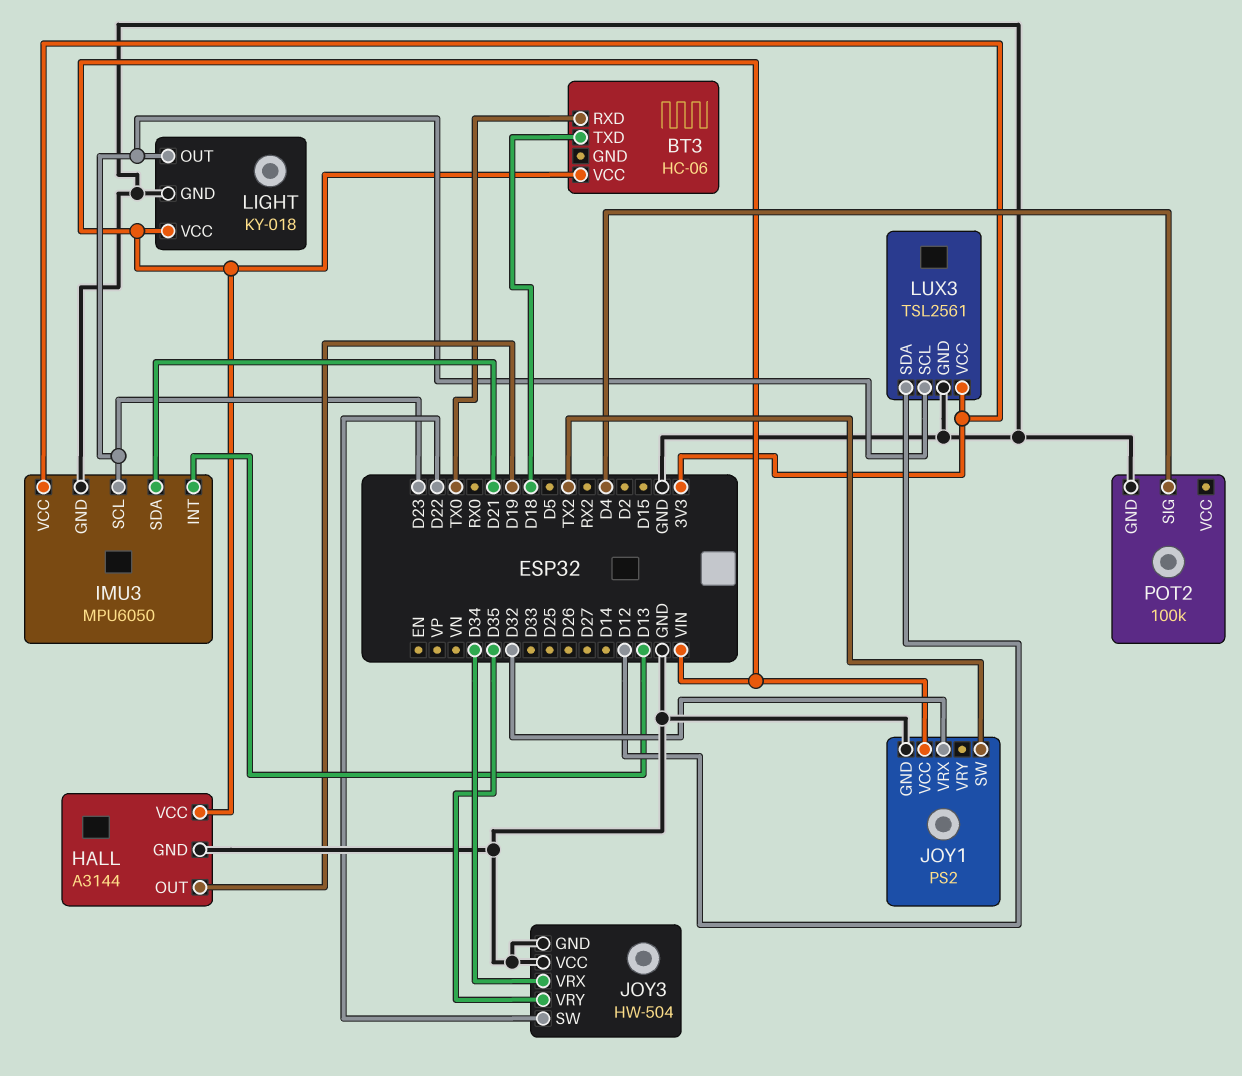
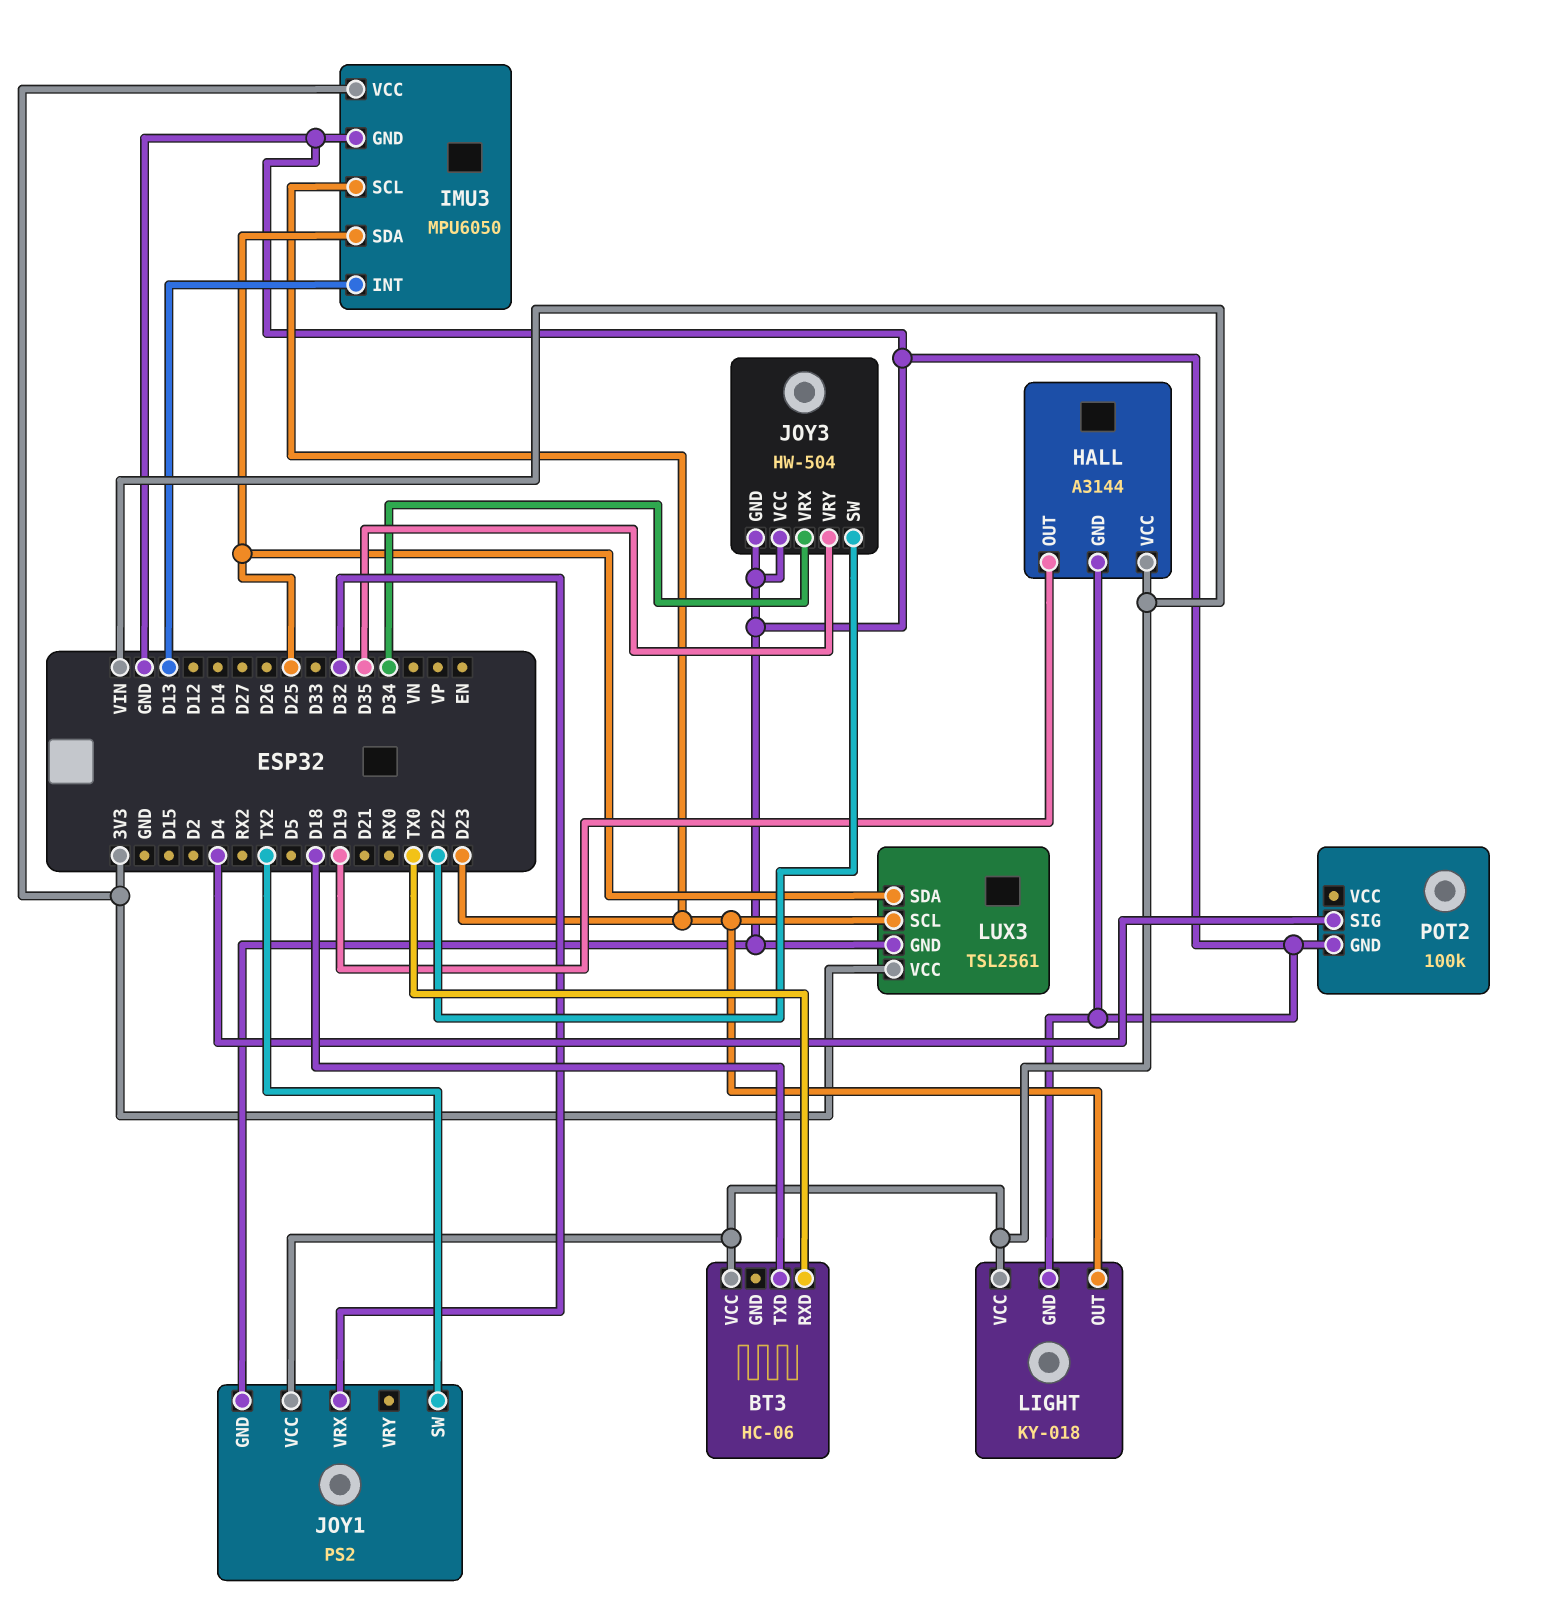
IMU3 pin SDA: D21 -> D25
LUX3 pin SDA: D12 -> D25

